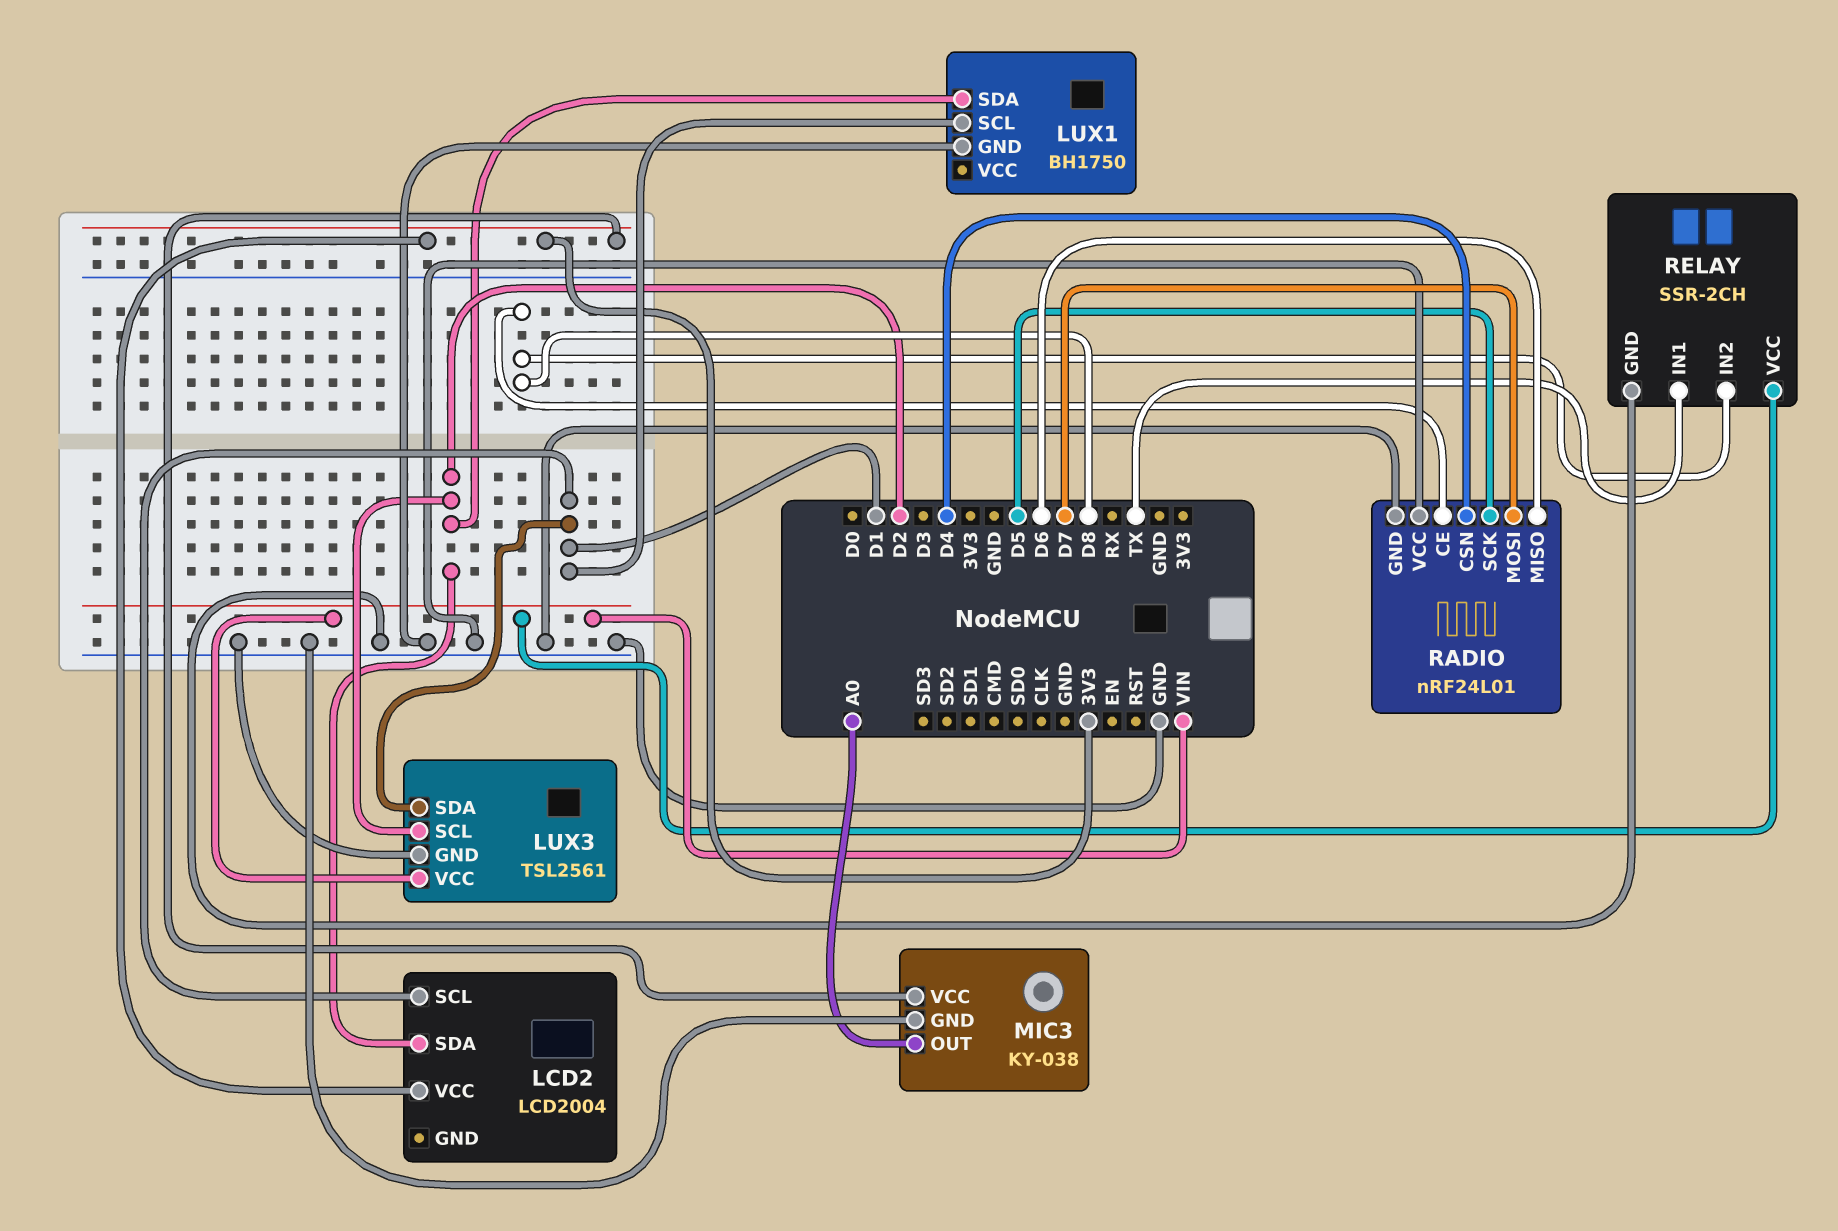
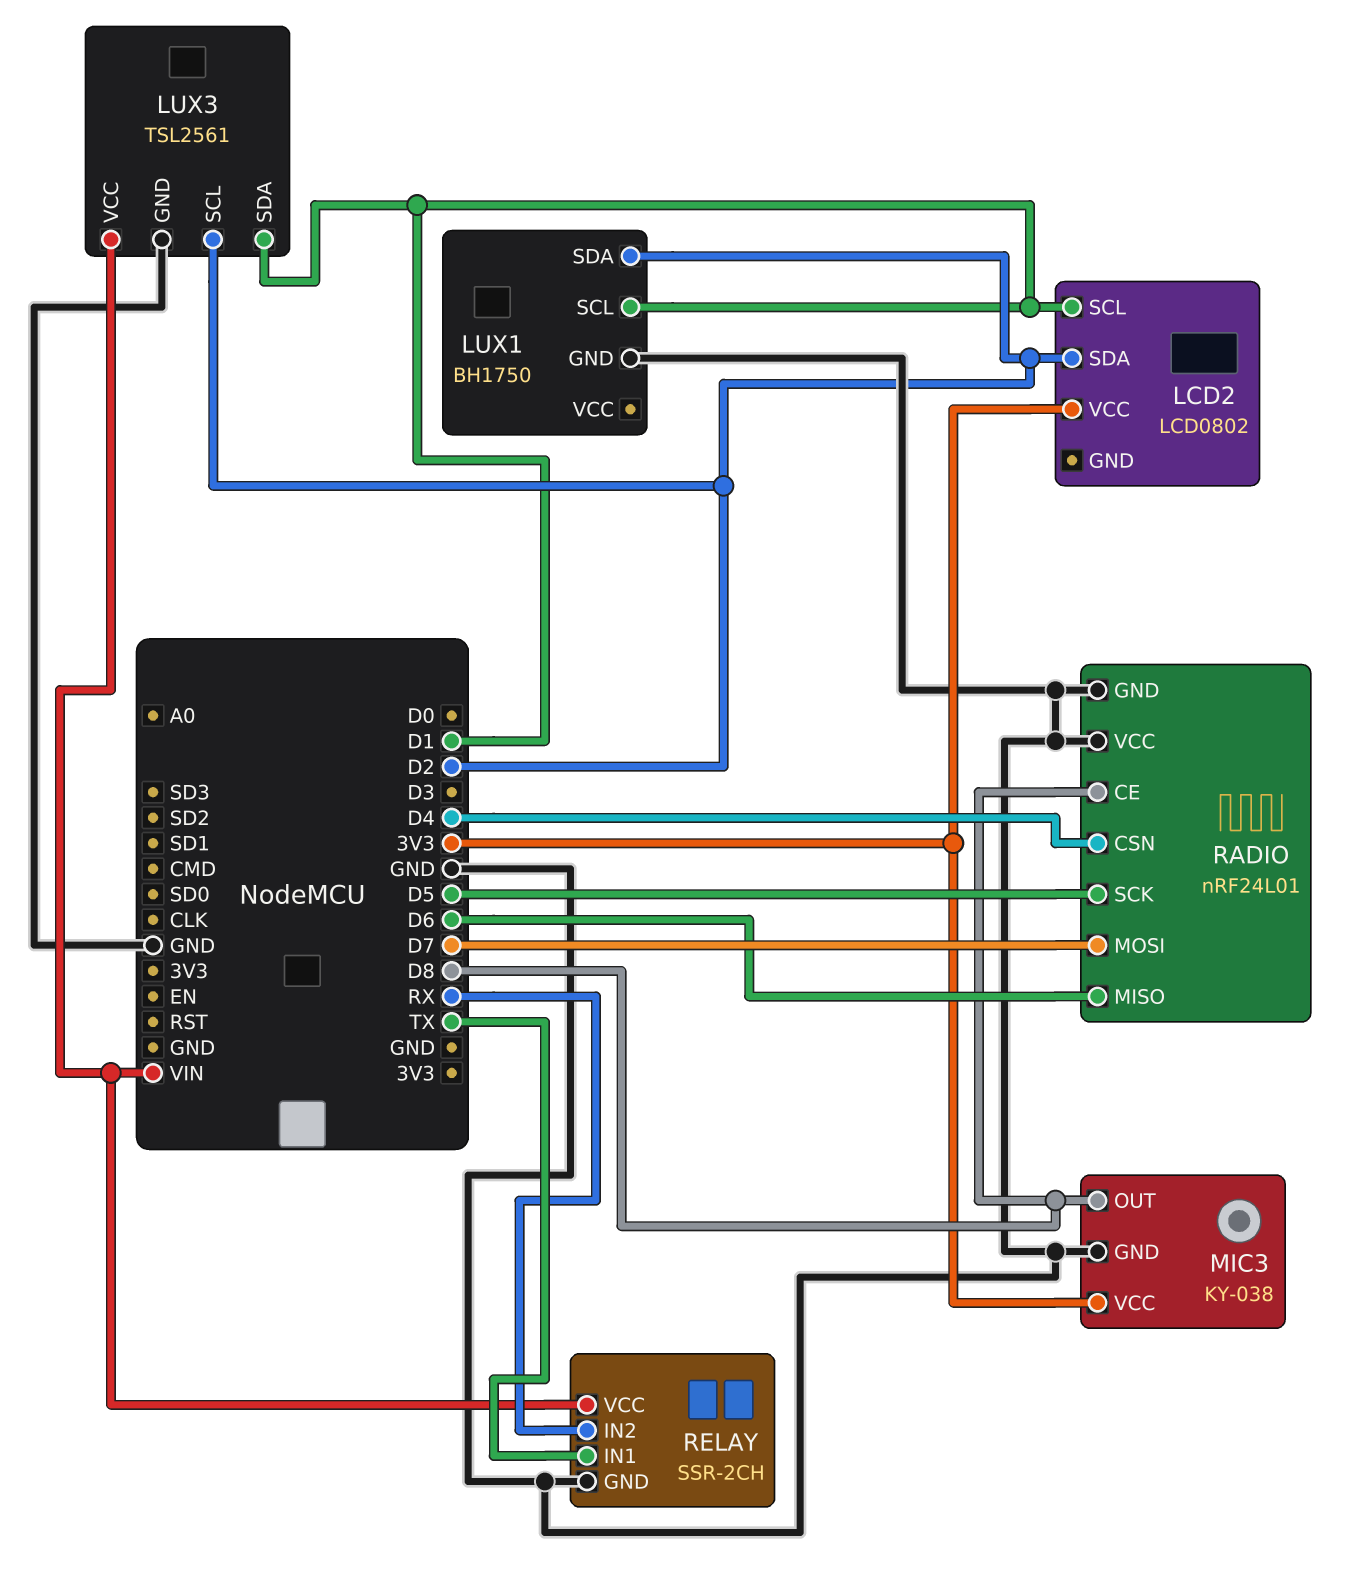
LCD2: LCD2004 -> LCD0802
MIC3 pin OUT: A0 -> D8
RELAY pin IN2: D8 -> RX

